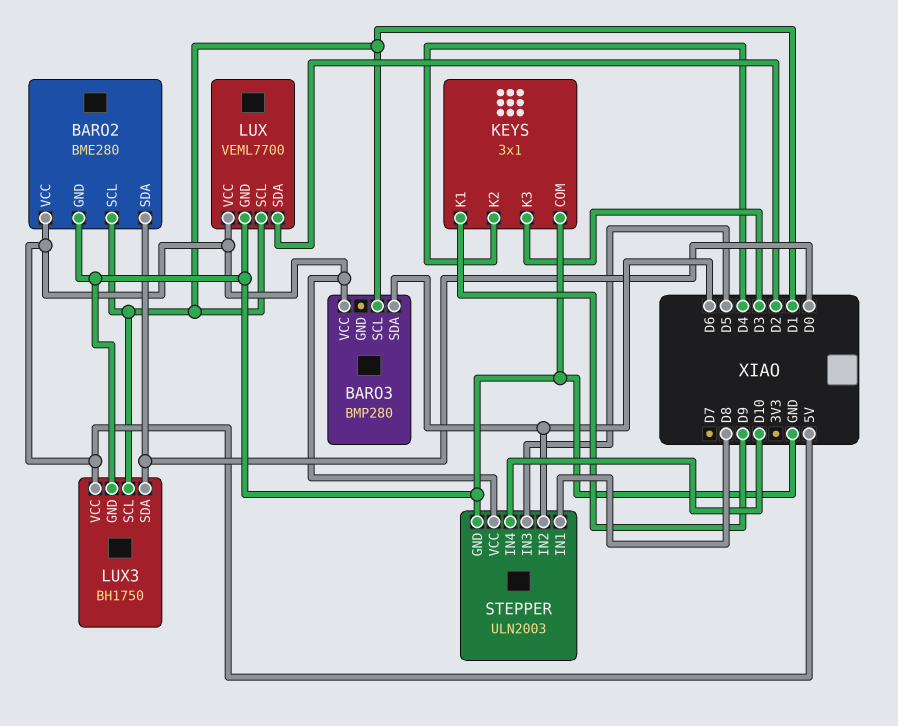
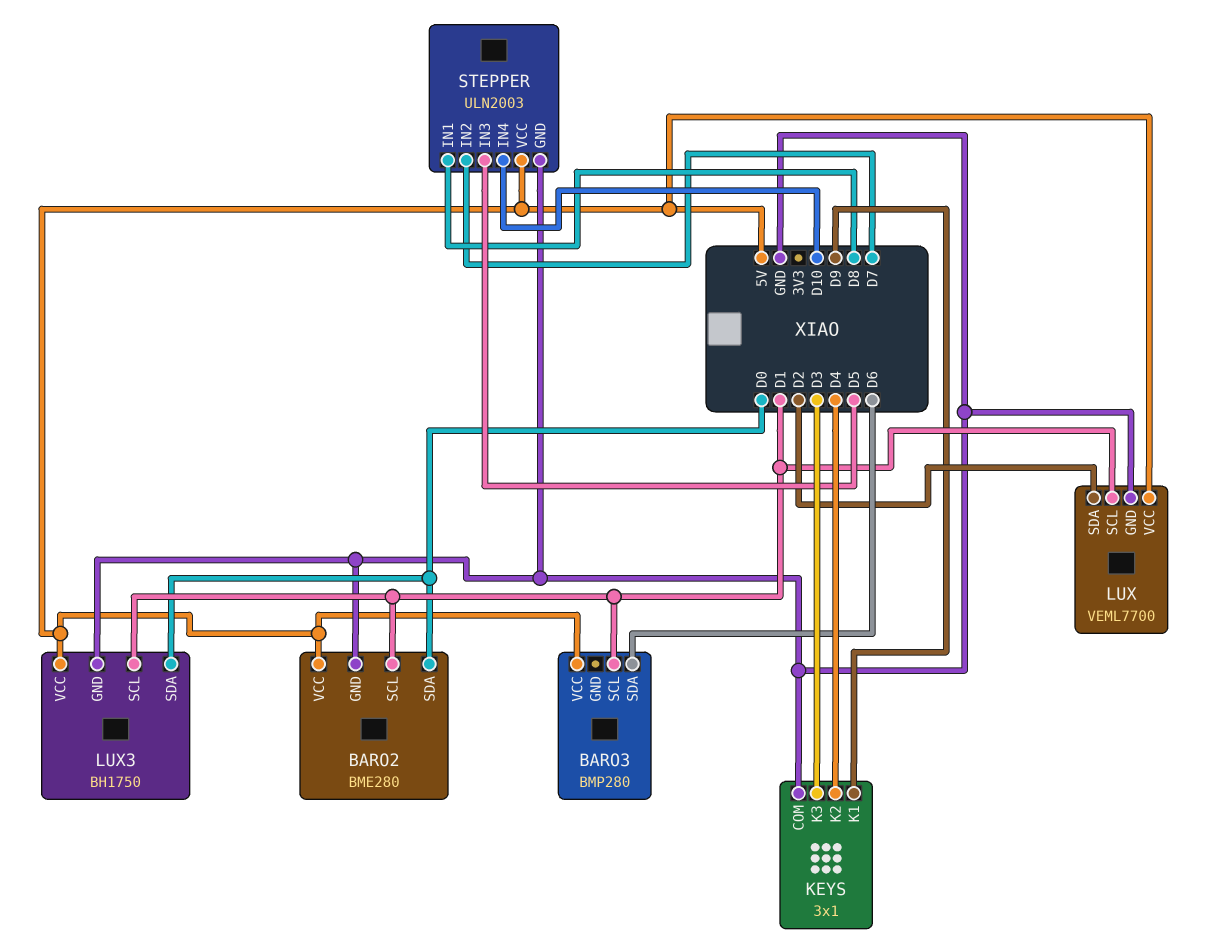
STEPPER pin IN2: D6 -> D7

